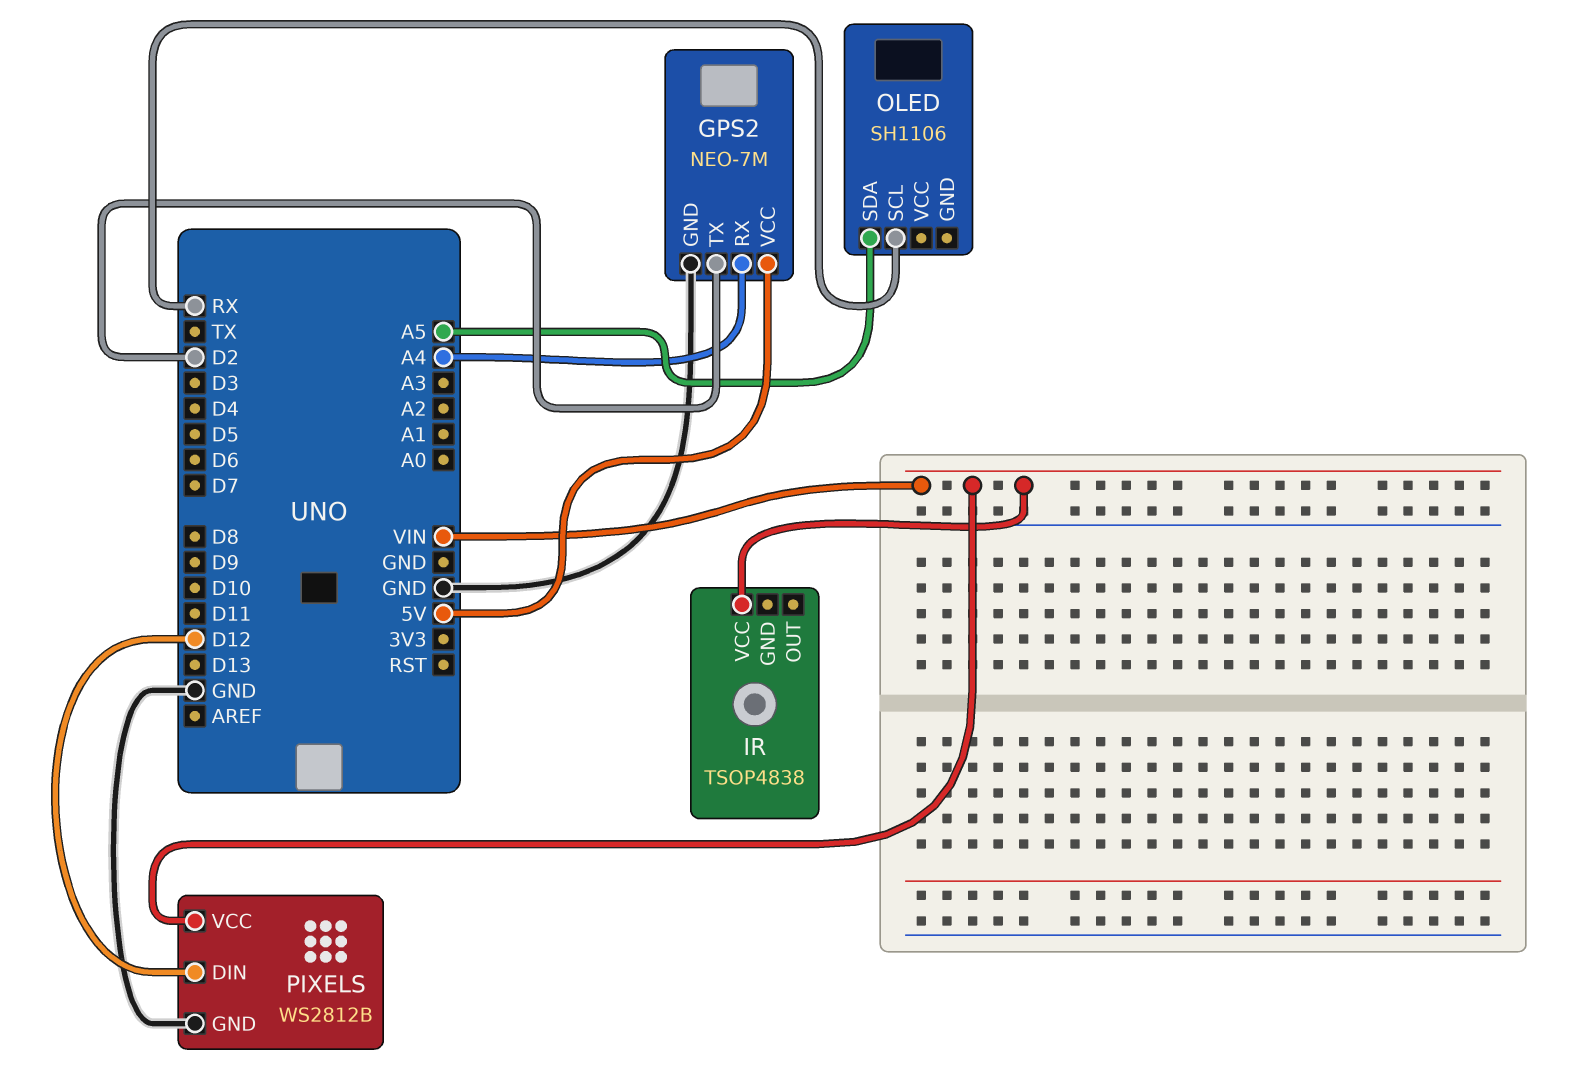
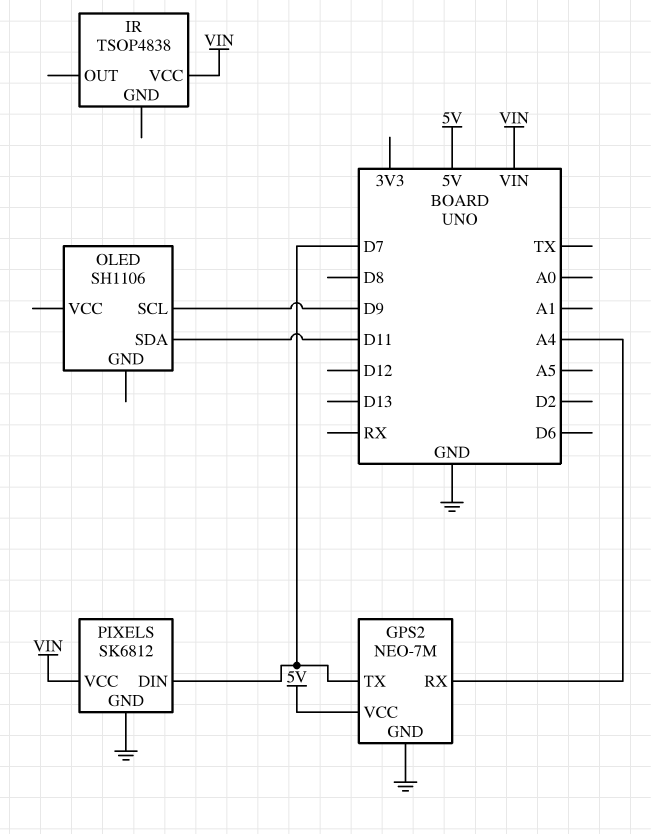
GPS2 pin TX: D2 -> D7
OLED pin SCL: RX -> D9
OLED pin SDA: A5 -> D11
PIXELS: WS2812B -> SK6812
PIXELS pin DIN: D12 -> D7

